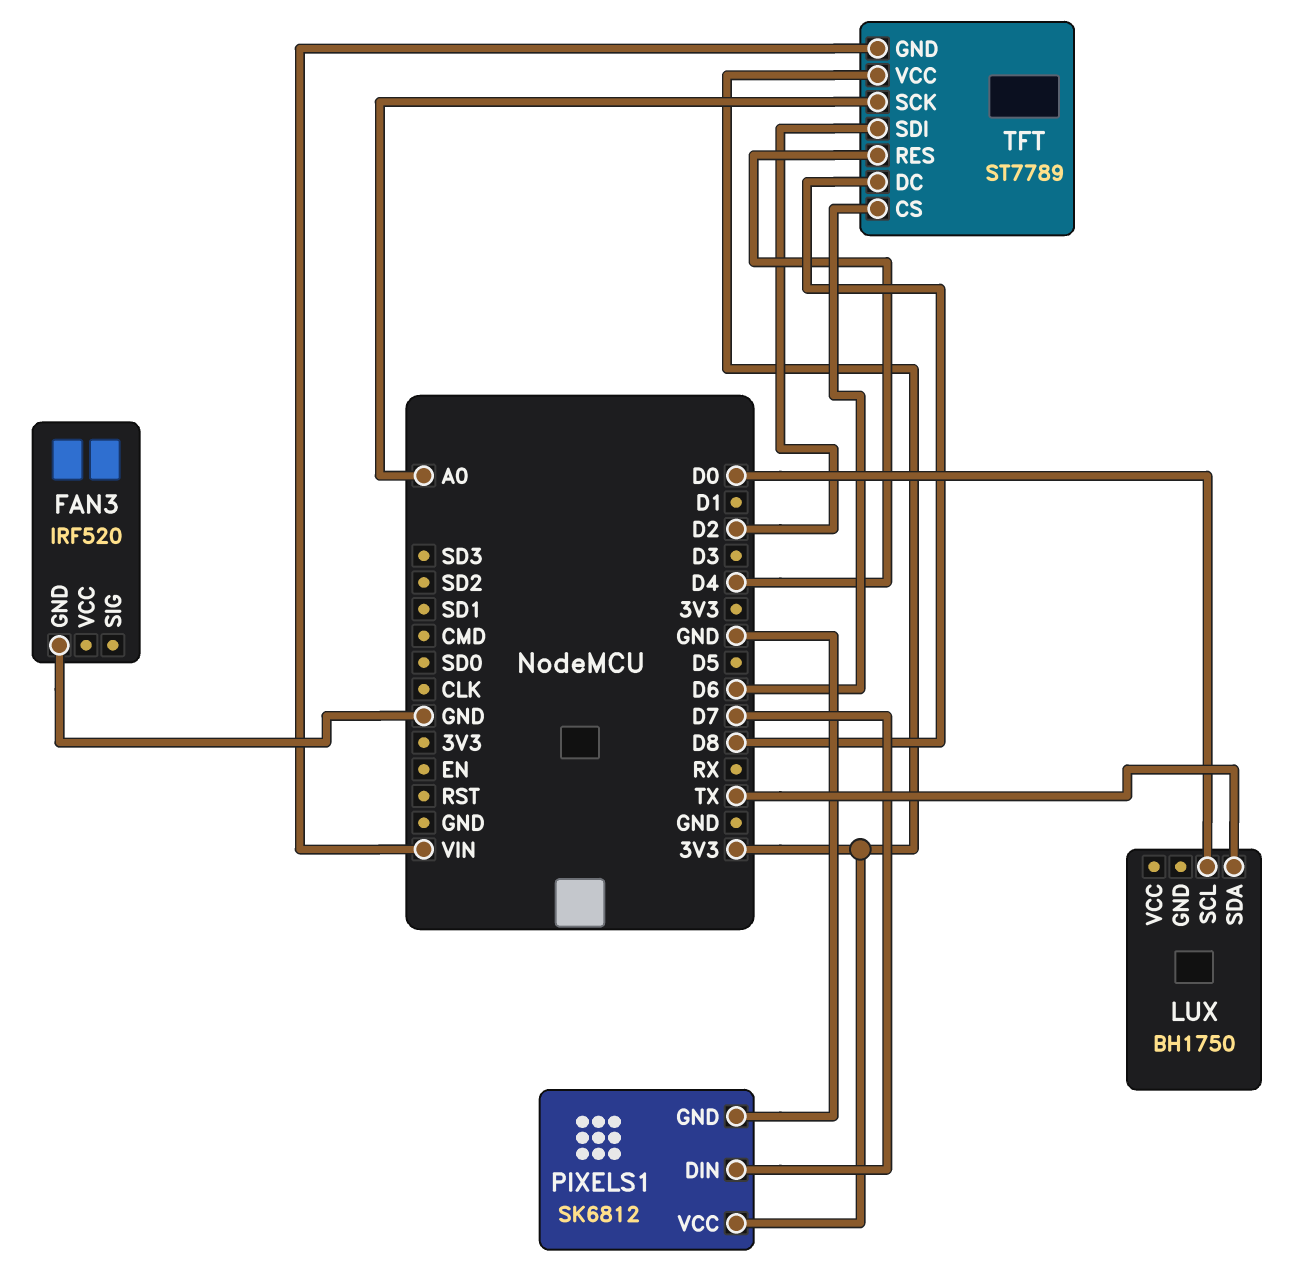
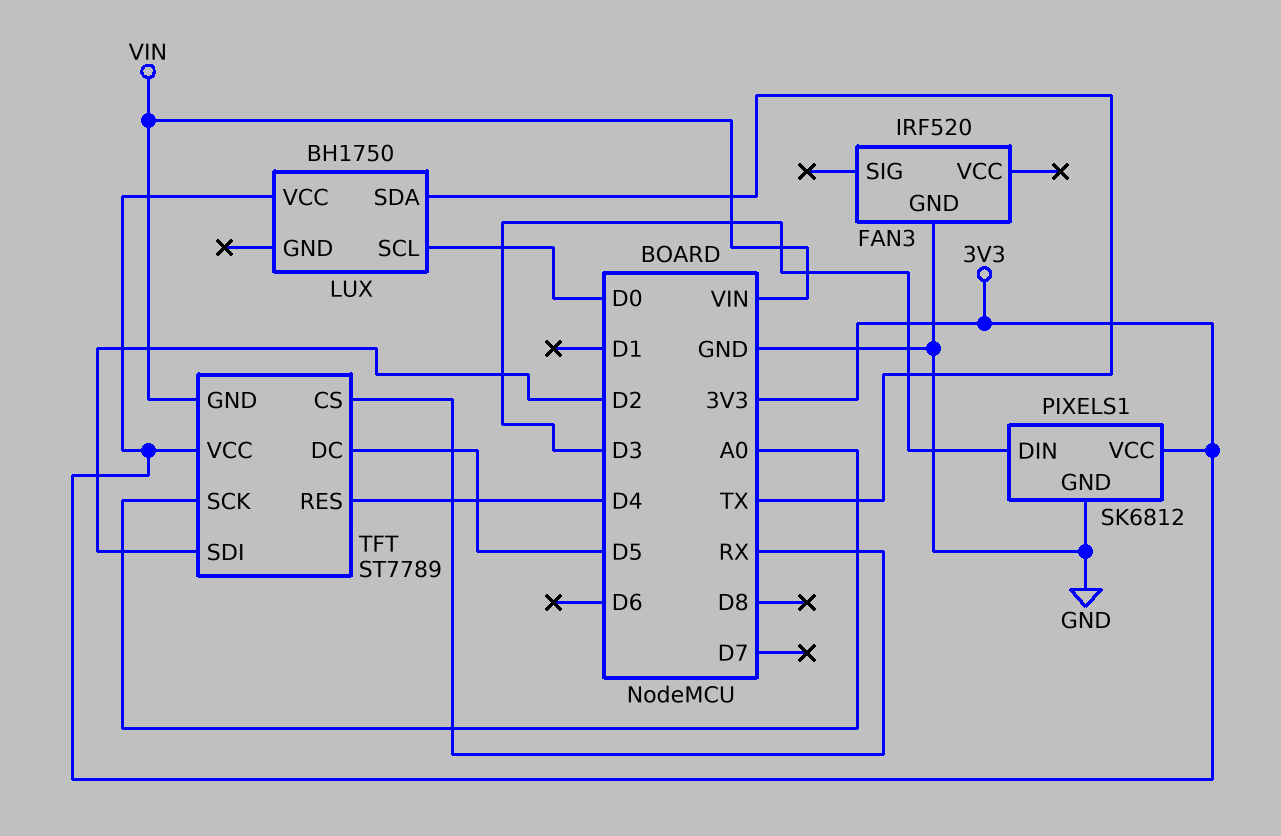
LUX pin VCC: none -> 3V3
PIXELS1 pin DIN: D7 -> D3
TFT pin CS: D6 -> RX
TFT pin DC: D8 -> D5

